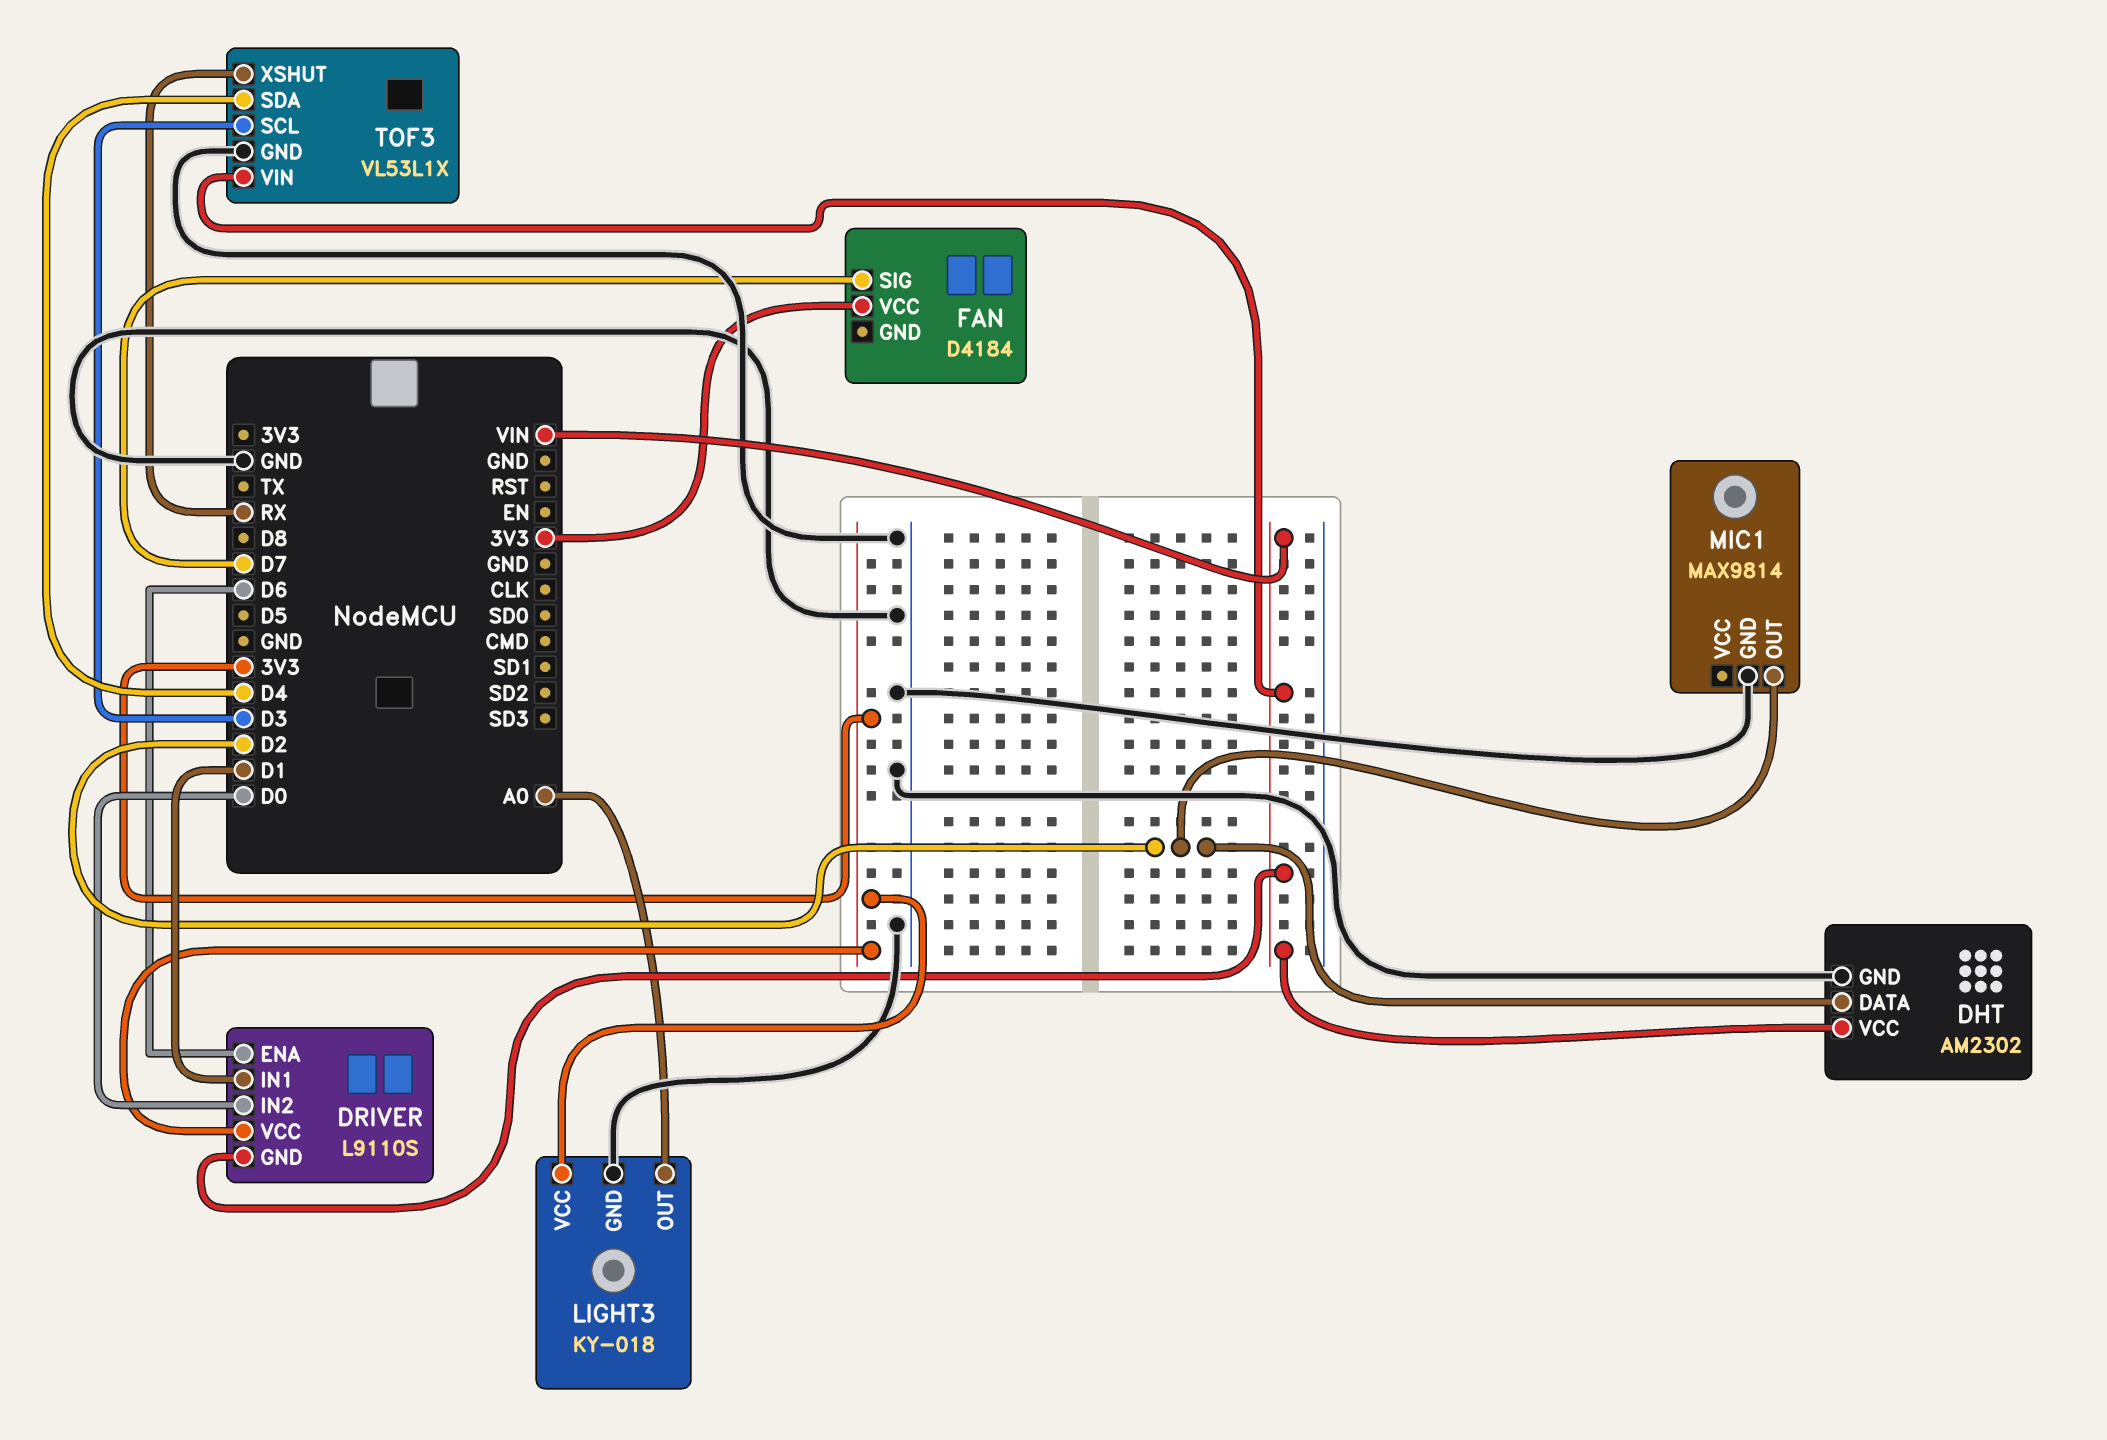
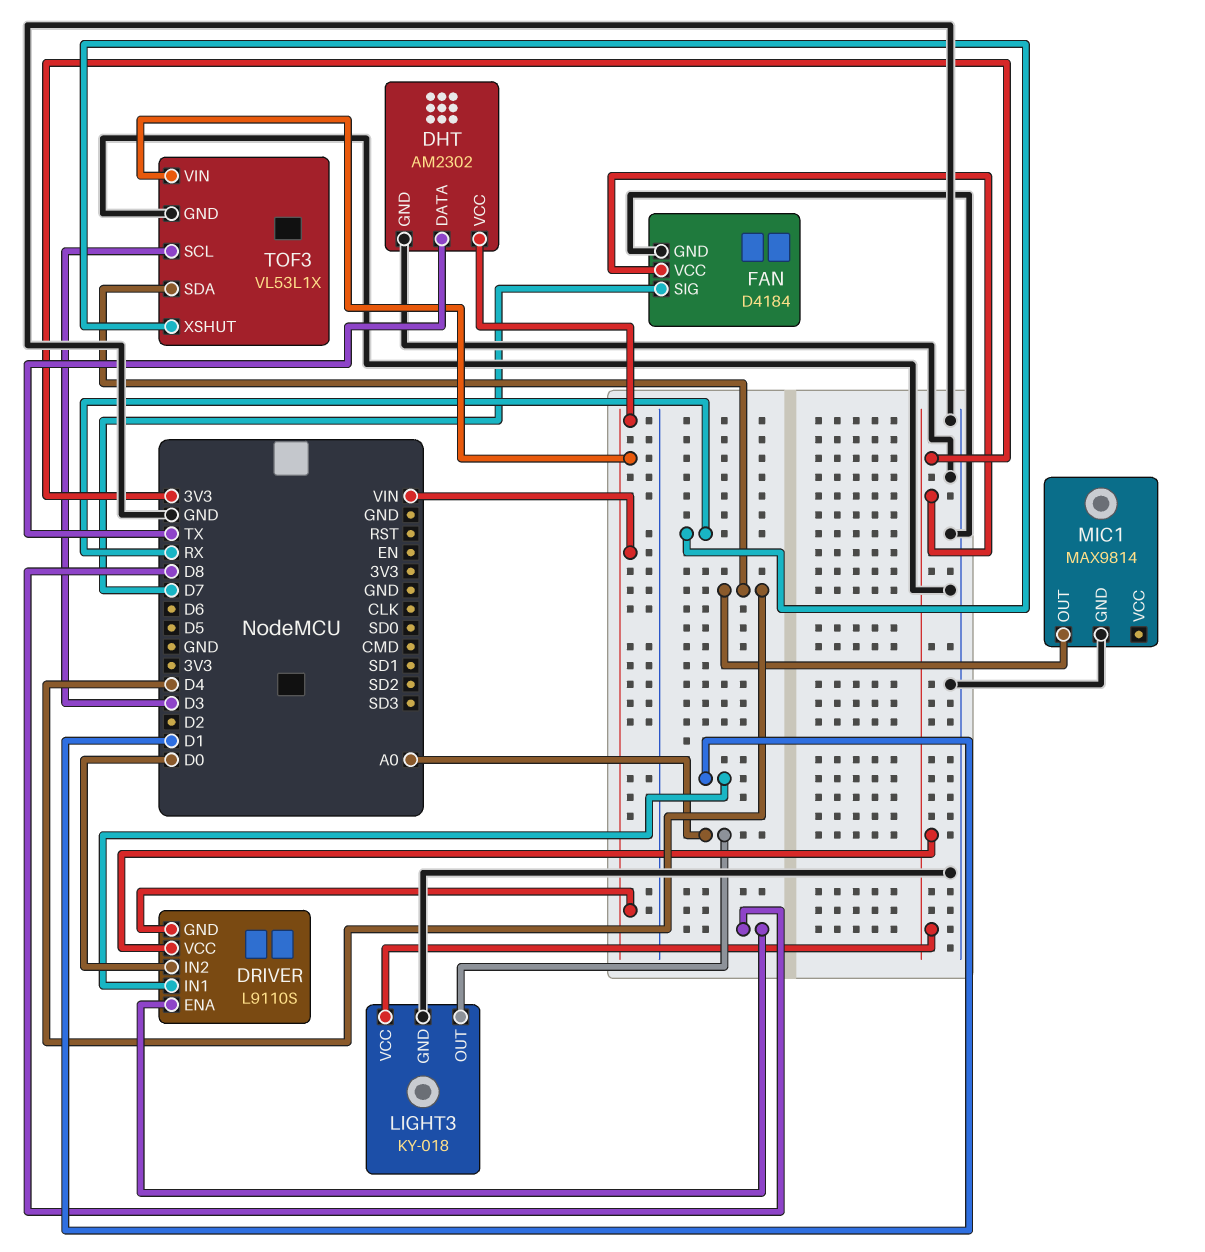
DHT pin DATA: D2 -> TX
DRIVER pin ENA: D6 -> D8
FAN pin GND: none -> GND
MIC1 pin OUT: D2 -> D4

